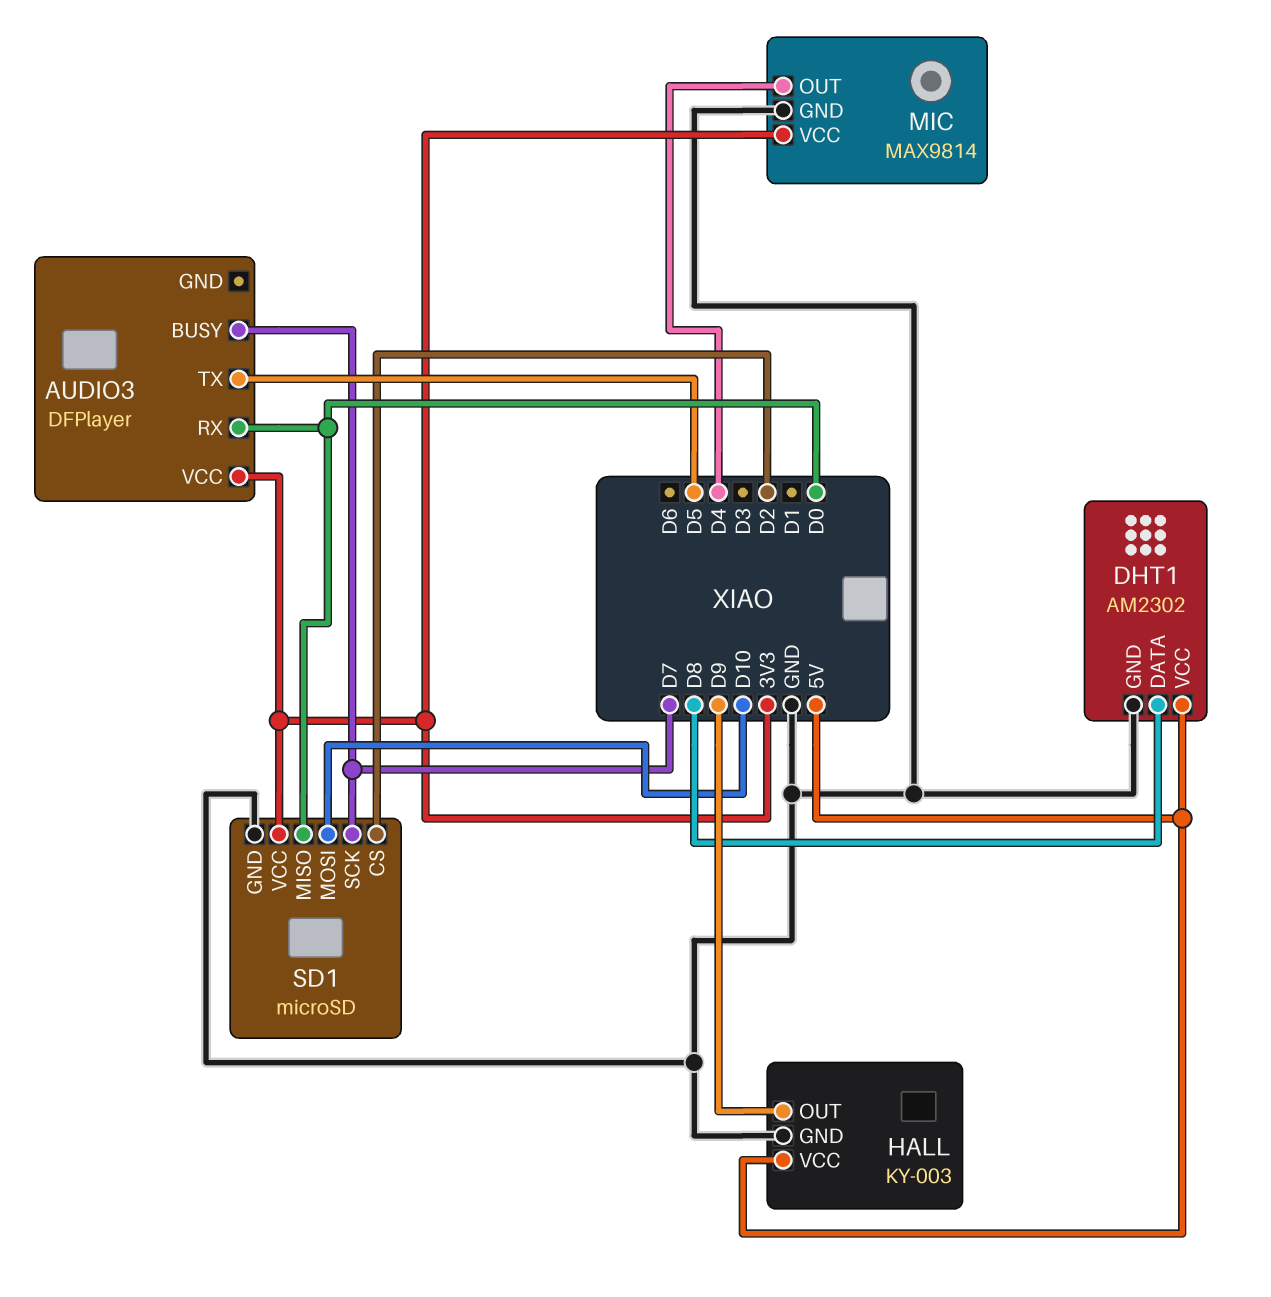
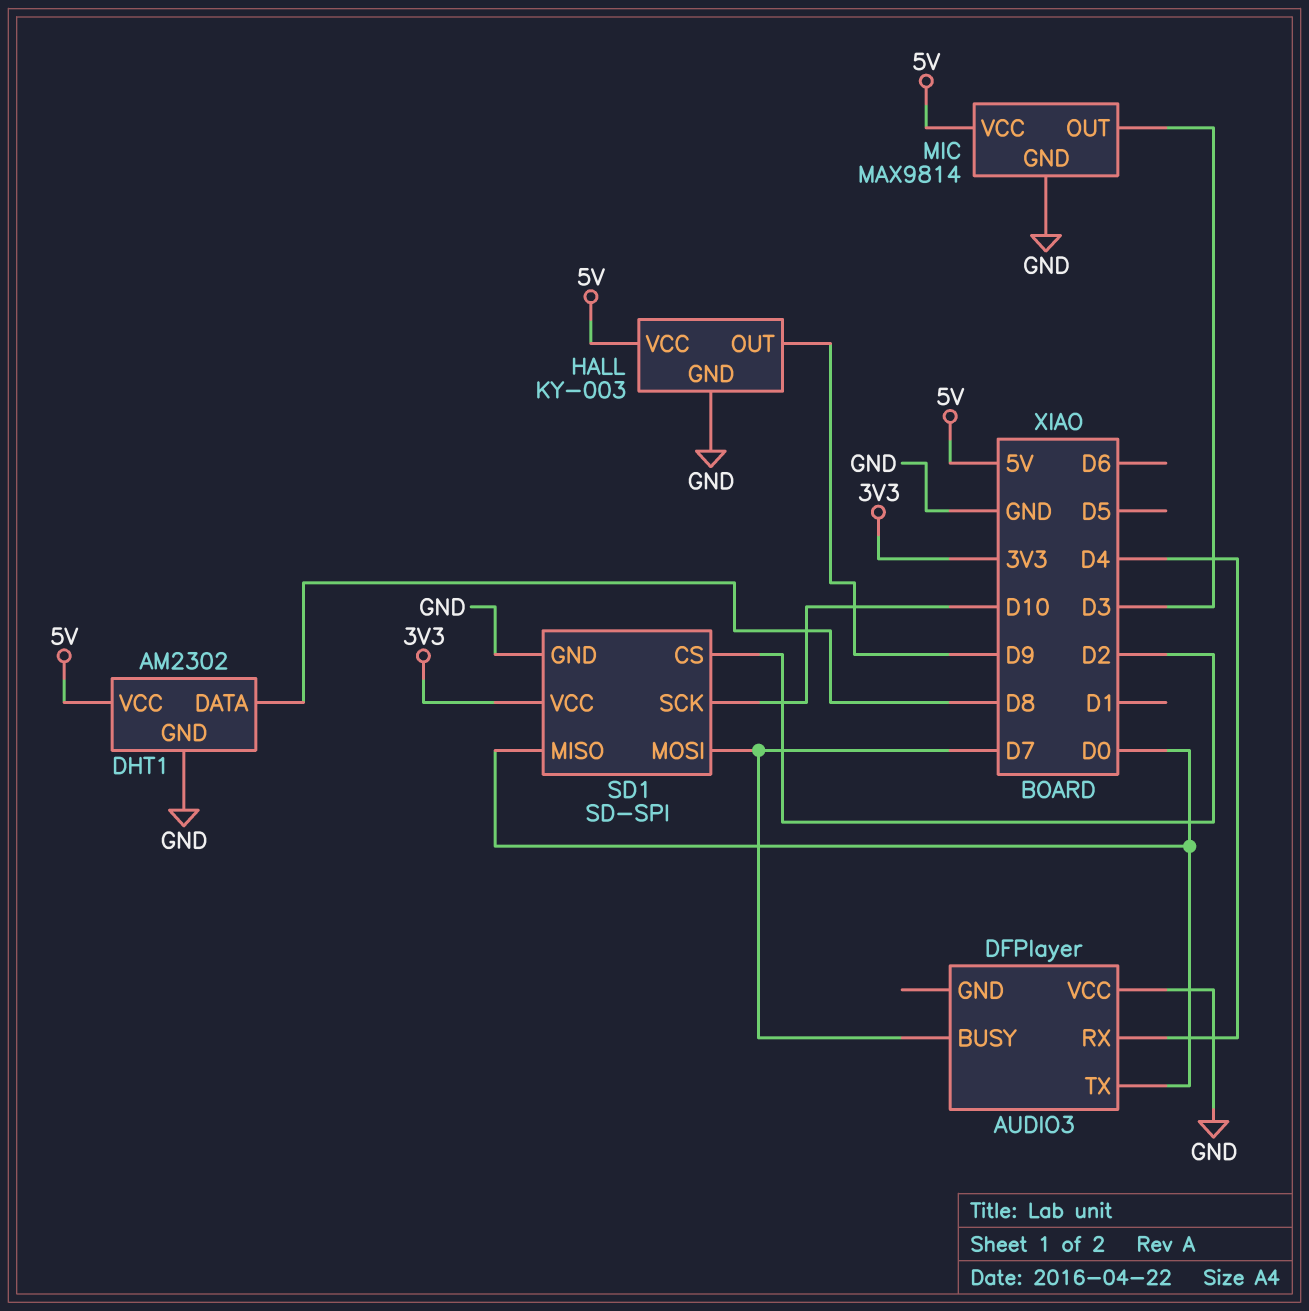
AUDIO3 pin RX: D0 -> D4
AUDIO3 pin TX: D5 -> D0
AUDIO3 pin VCC: 3V3 -> GND
MIC pin OUT: D4 -> D3
MIC pin VCC: 3V3 -> 5V
SD1: microSD -> SD-SPI
SD1 pin MOSI: D10 -> D7
SD1 pin SCK: D7 -> D10

